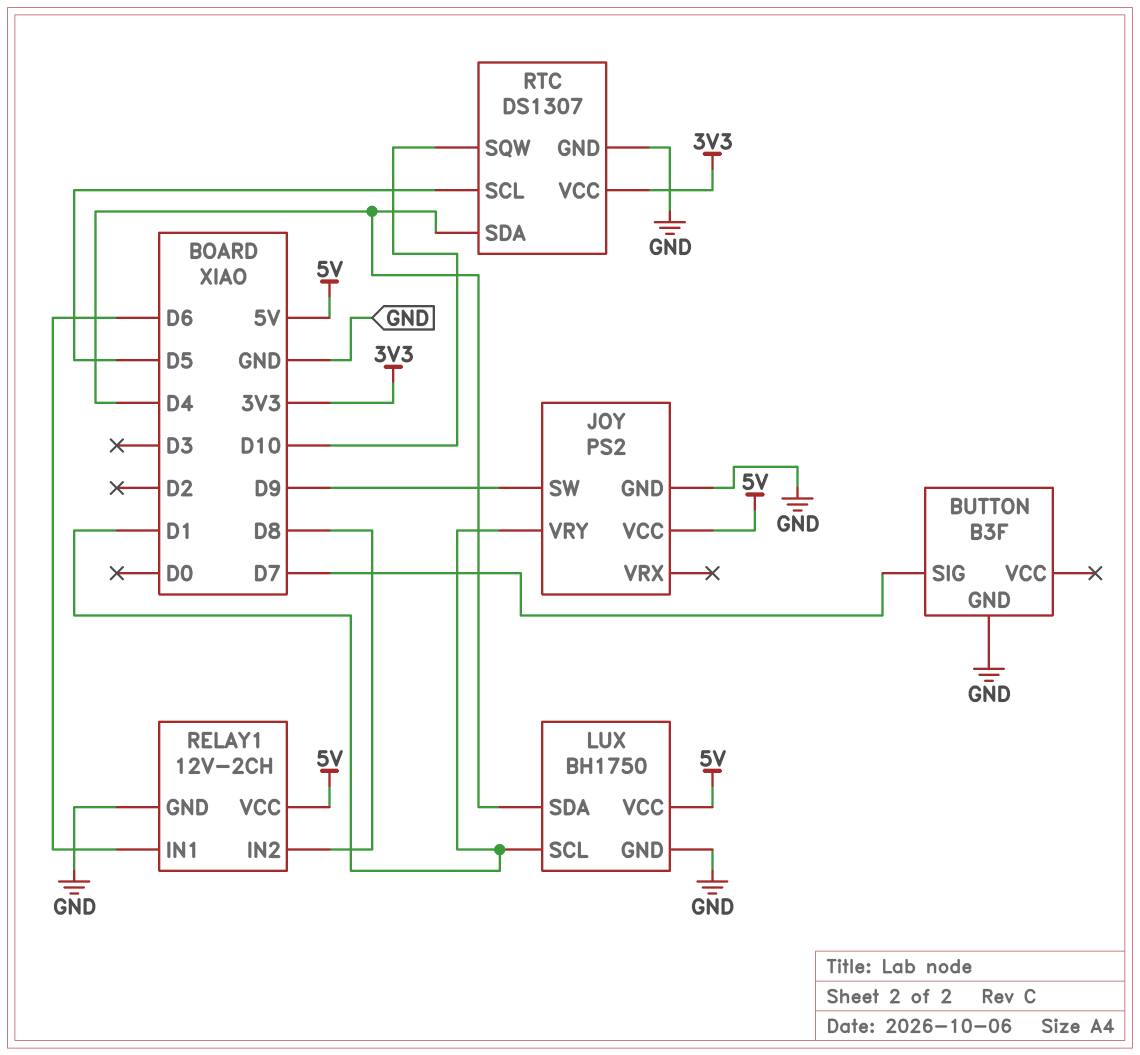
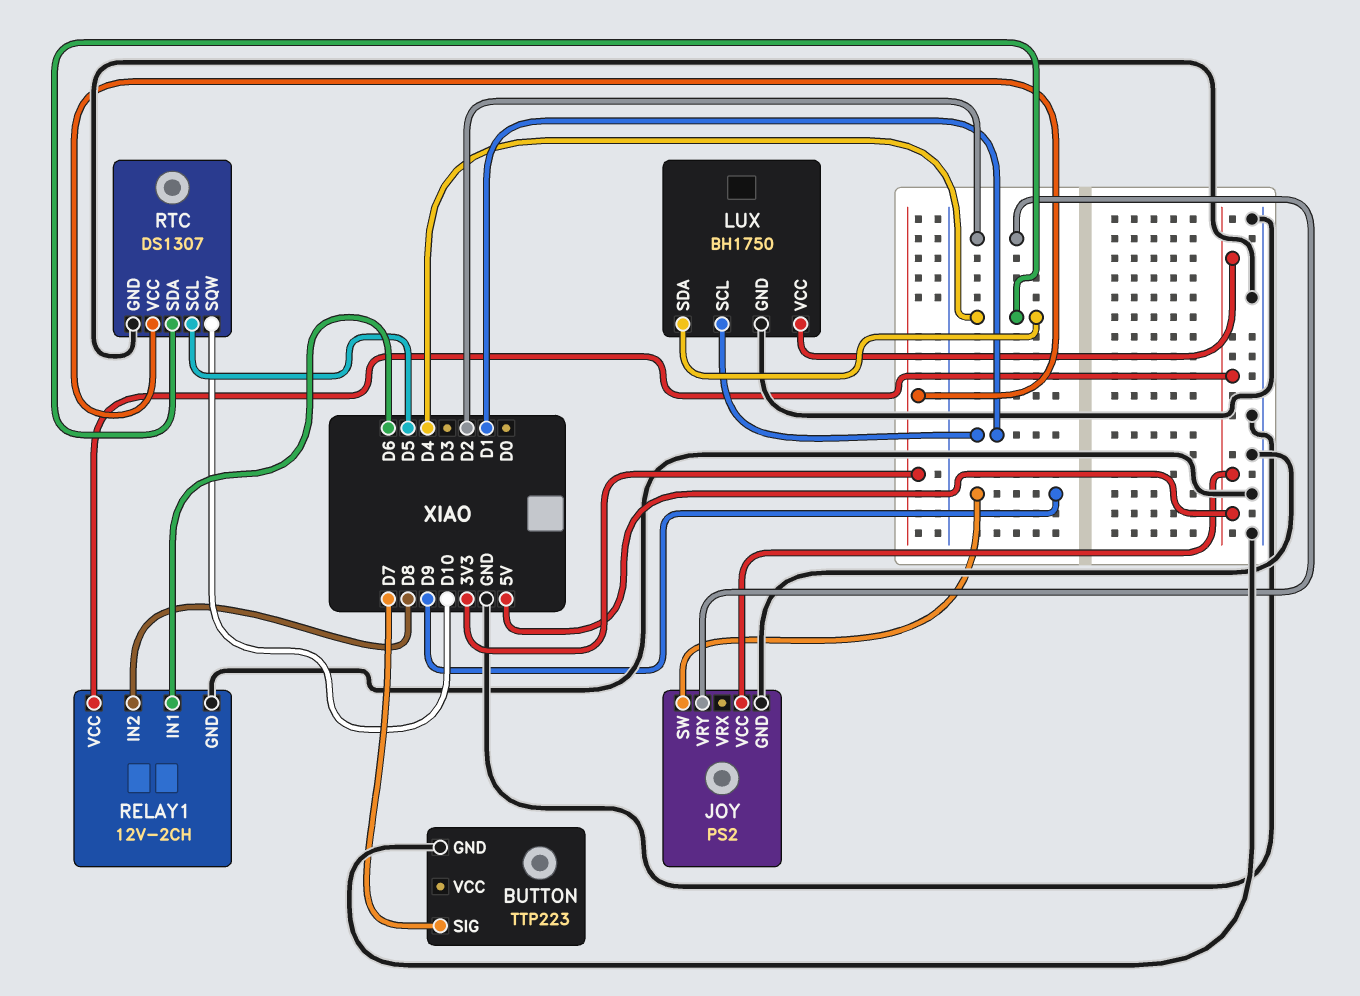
BUTTON: B3F -> TTP223
JOY pin VRY: D1 -> D2

